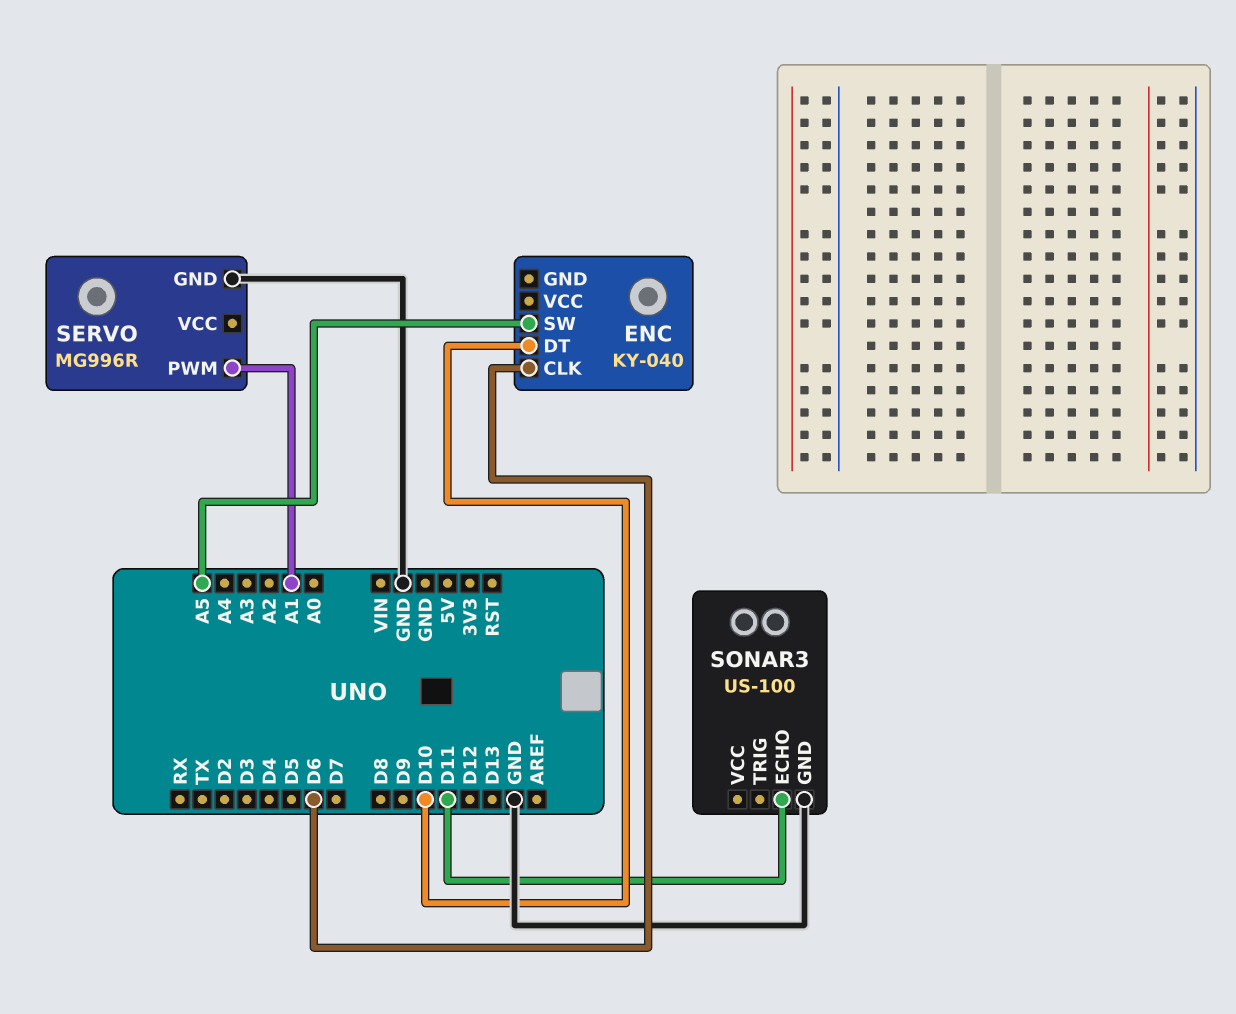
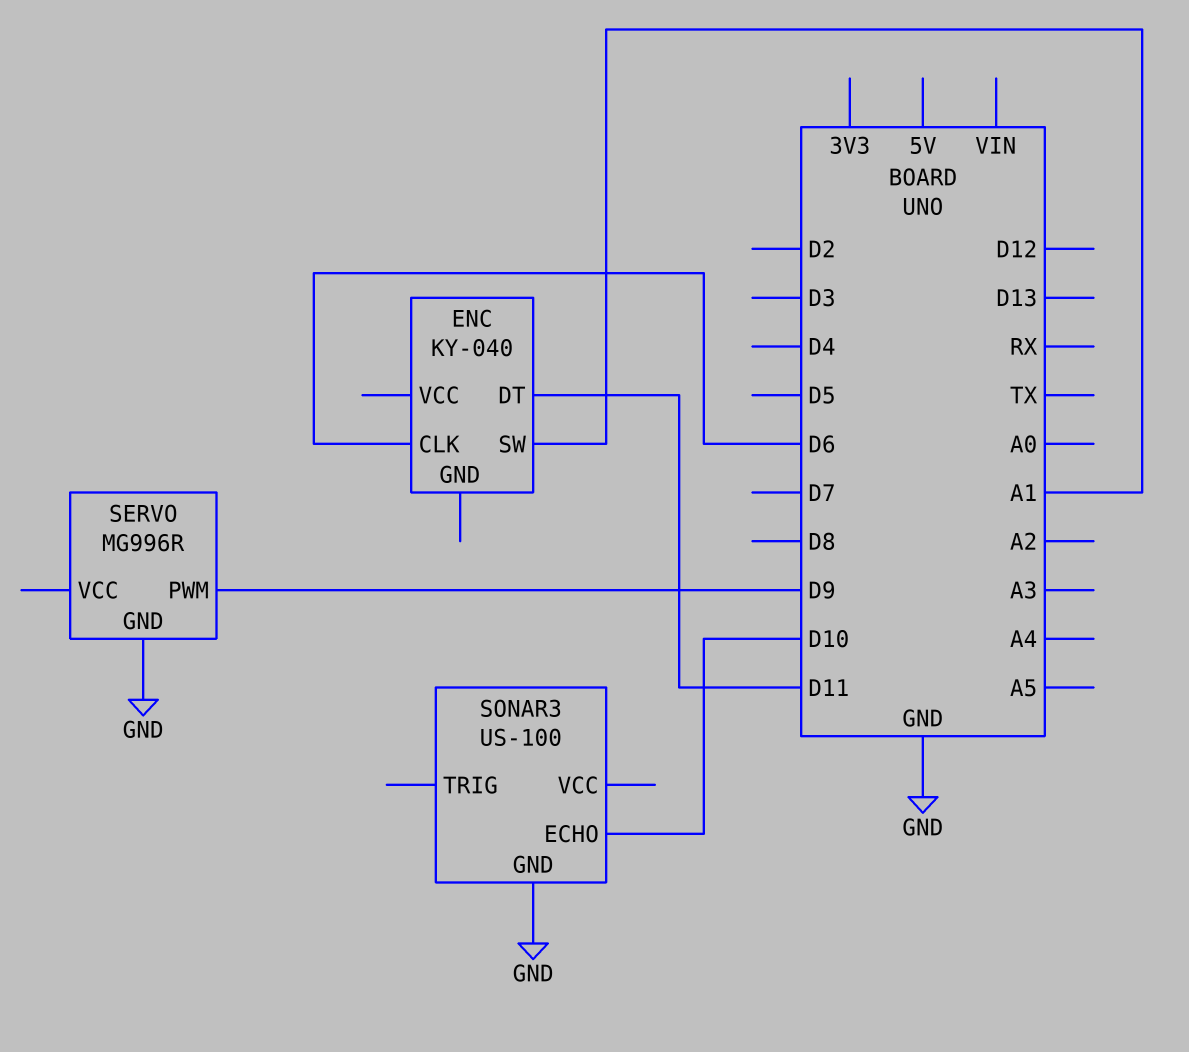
ENC pin DT: D10 -> D11
ENC pin SW: A5 -> A1
SERVO pin PWM: A1 -> D9
SONAR3 pin ECHO: D11 -> D10

